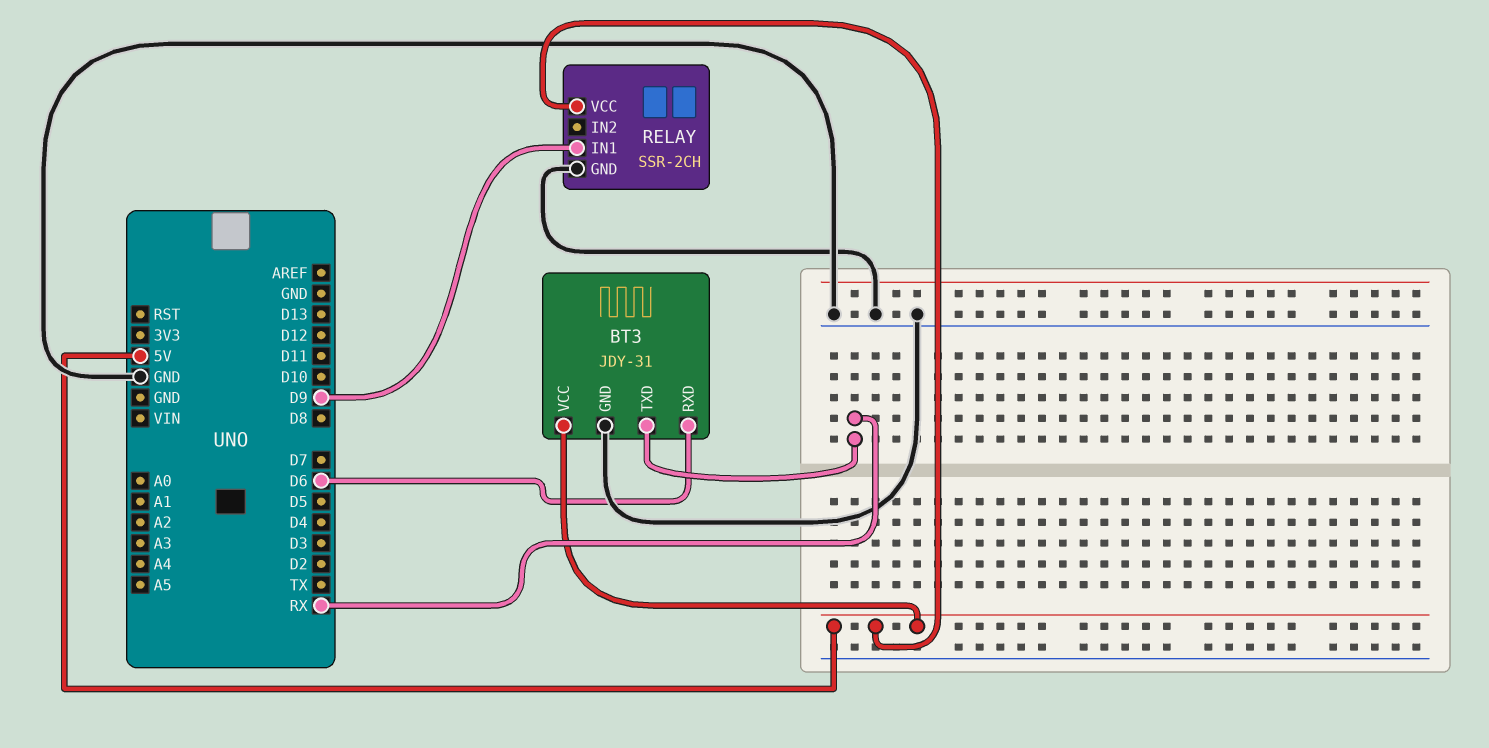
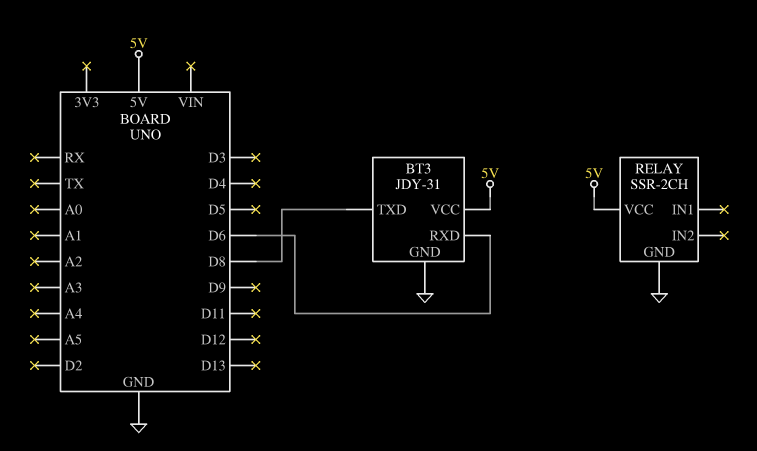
BT3 pin TXD: RX -> D8
RELAY pin IN1: D9 -> none

